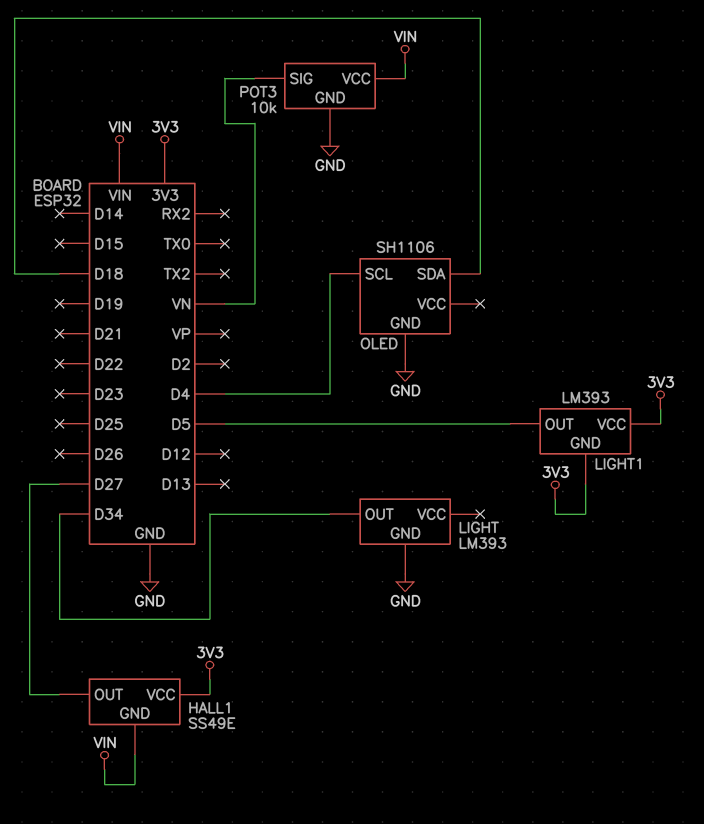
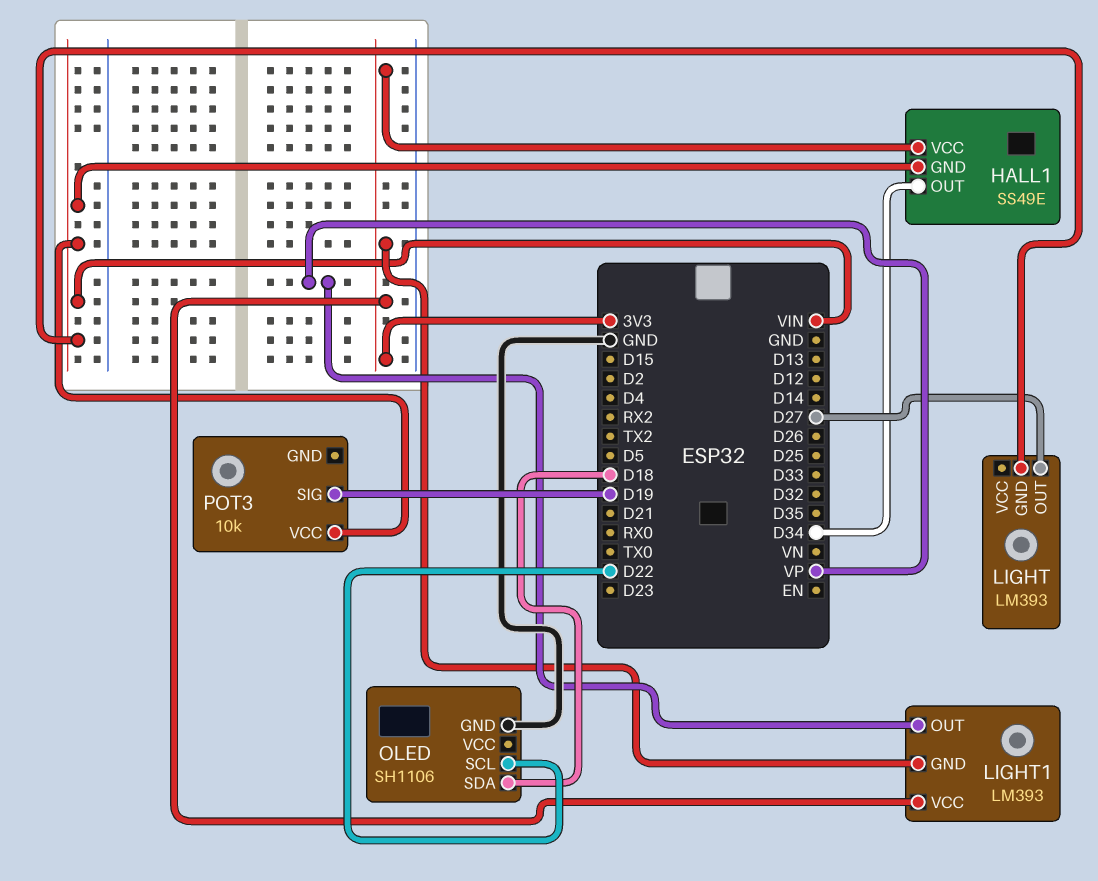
HALL1 pin OUT: D27 -> D34
LIGHT pin GND: GND -> VIN
LIGHT pin OUT: D34 -> D27
LIGHT1 pin OUT: D5 -> VP
OLED pin SCL: D4 -> D22
POT3 pin GND: GND -> none
POT3 pin SIG: VN -> D19

